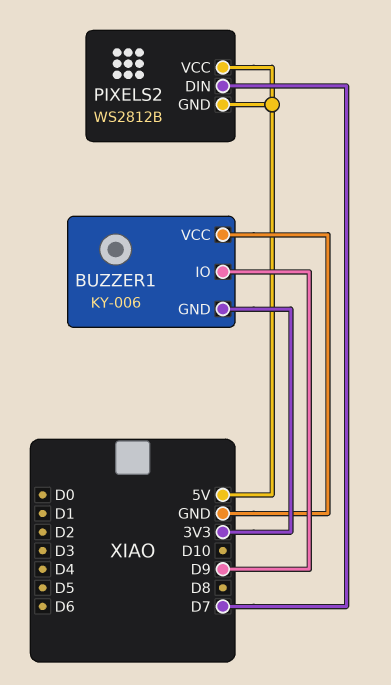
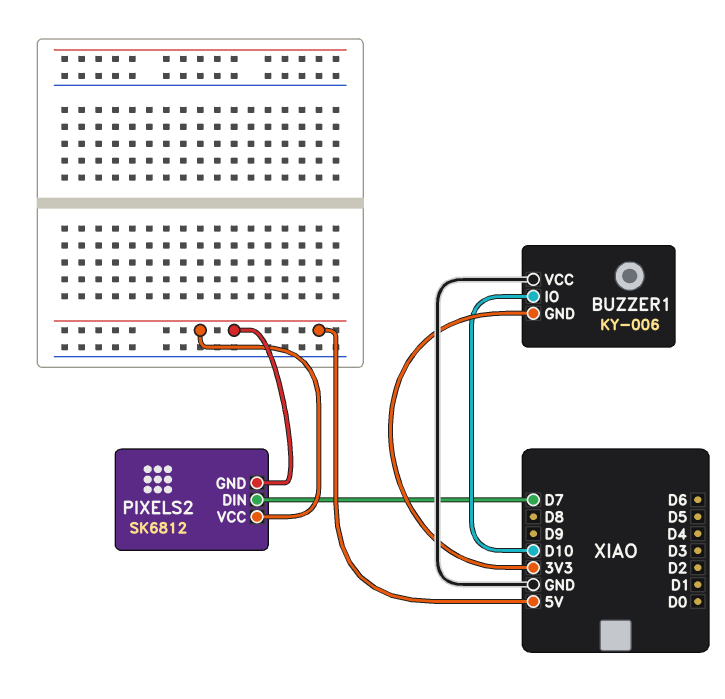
BUZZER1 pin IO: D9 -> D10
PIXELS2: WS2812B -> SK6812

